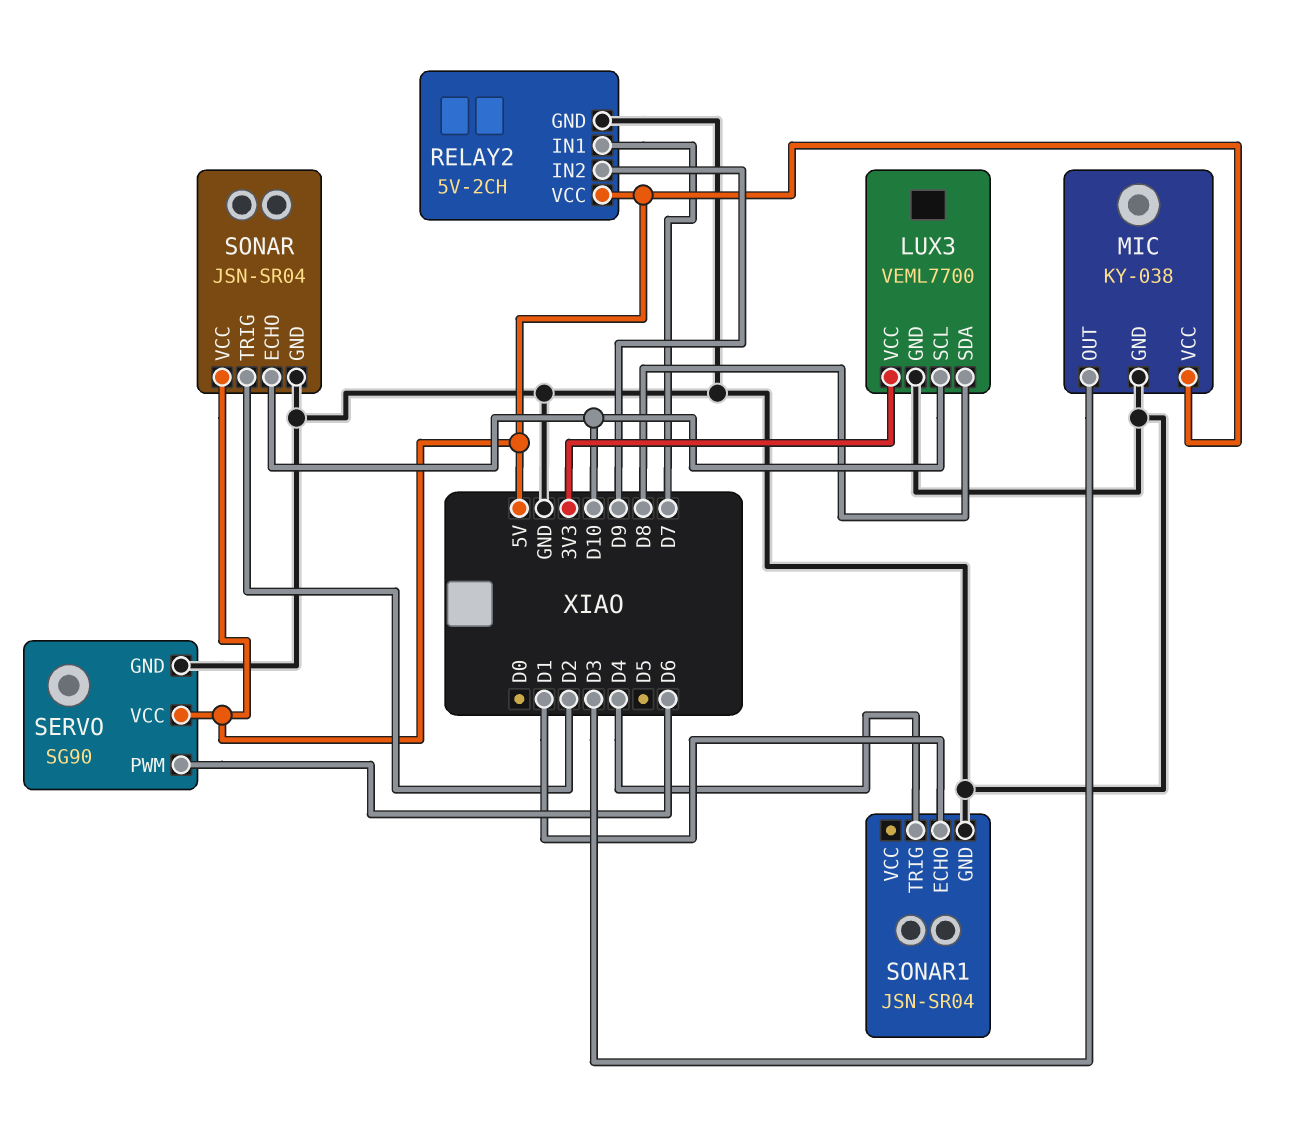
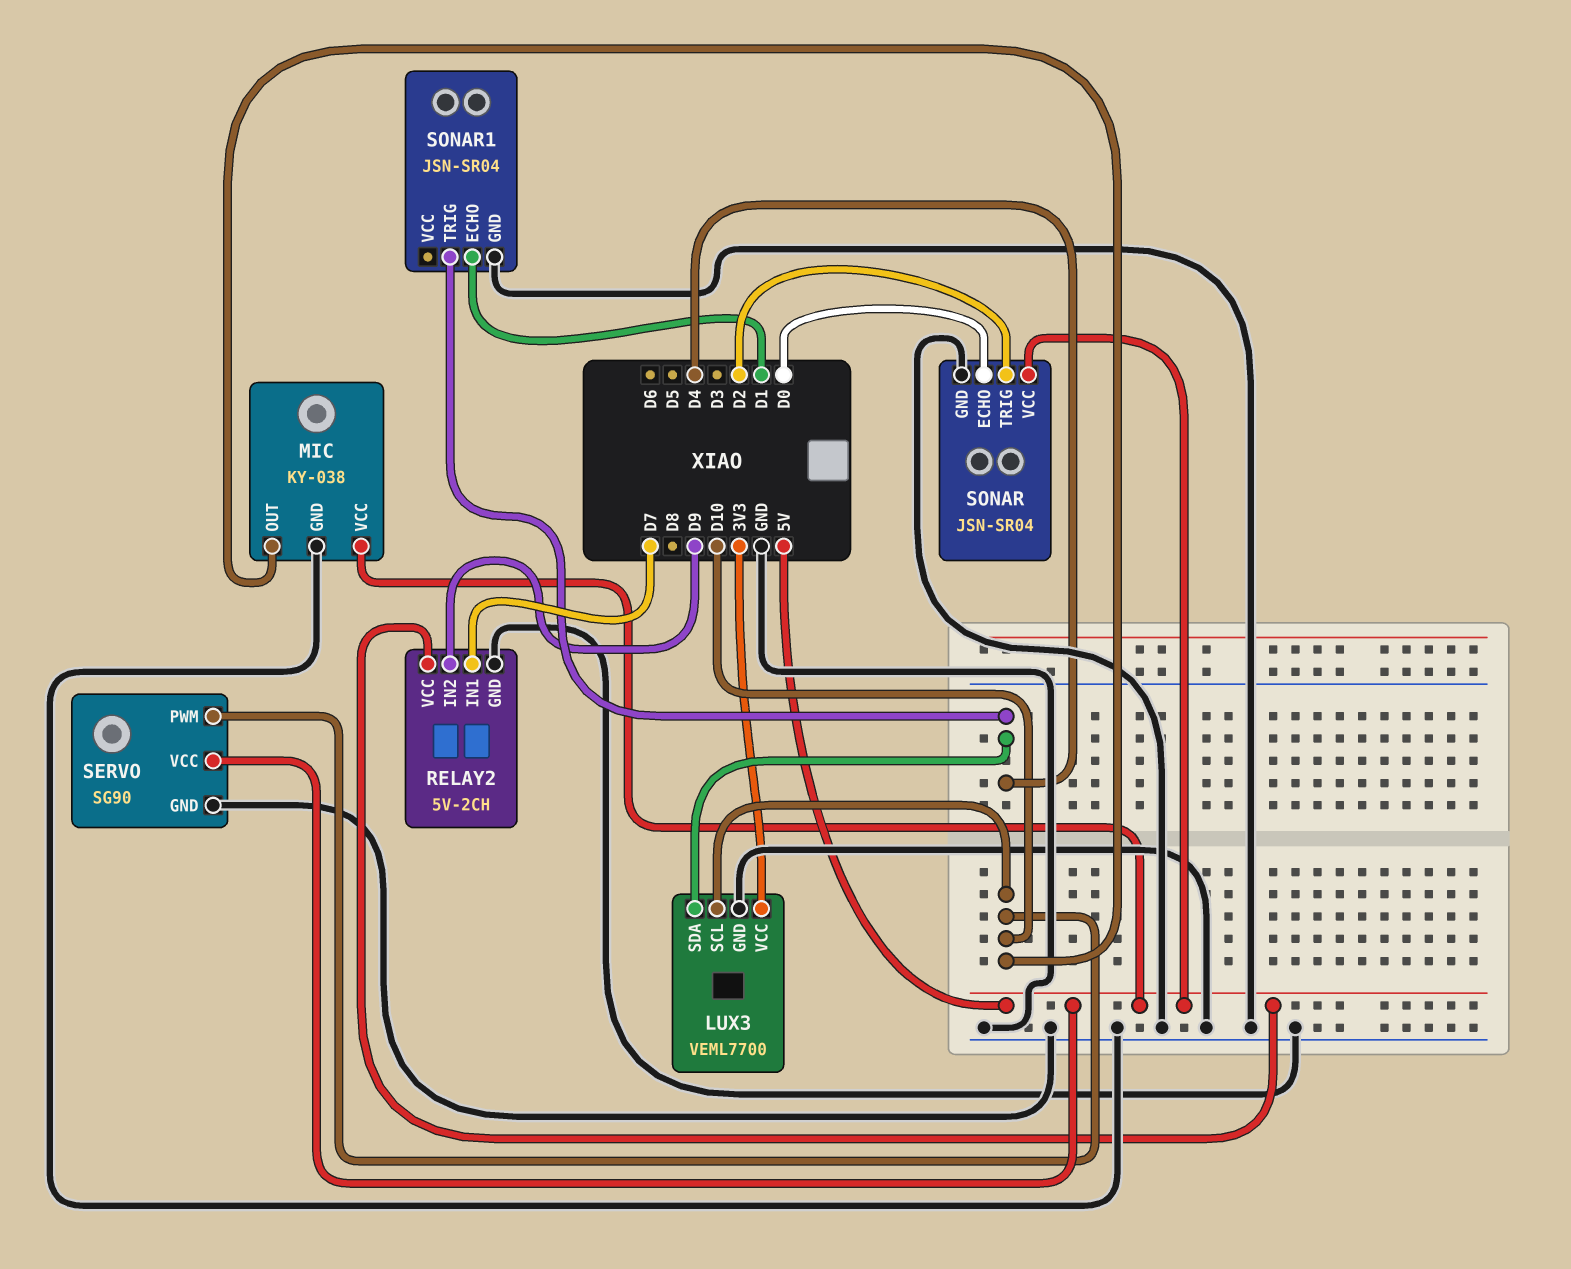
LUX3 pin SDA: D8 -> D4
MIC pin OUT: D3 -> D10
SERVO pin PWM: D6 -> D10
SONAR pin ECHO: D10 -> D0

